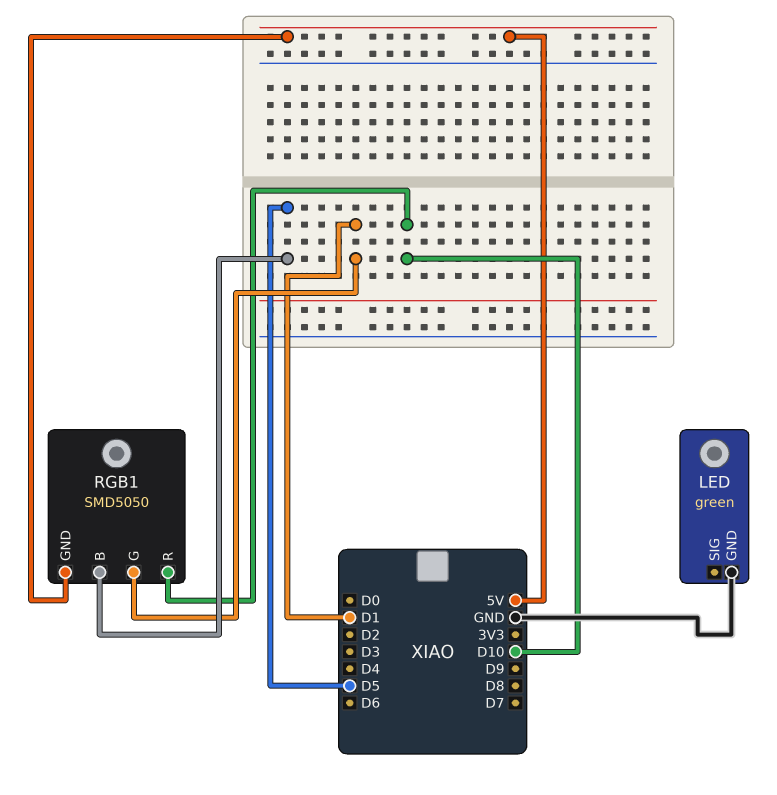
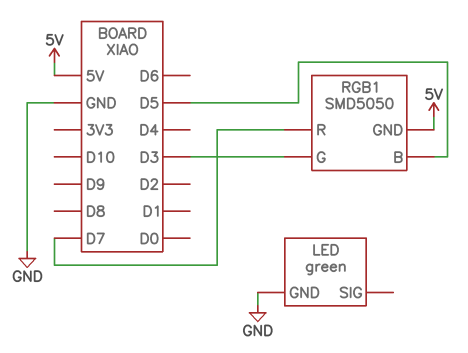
RGB1 pin G: D1 -> D3
RGB1 pin R: D10 -> D7

